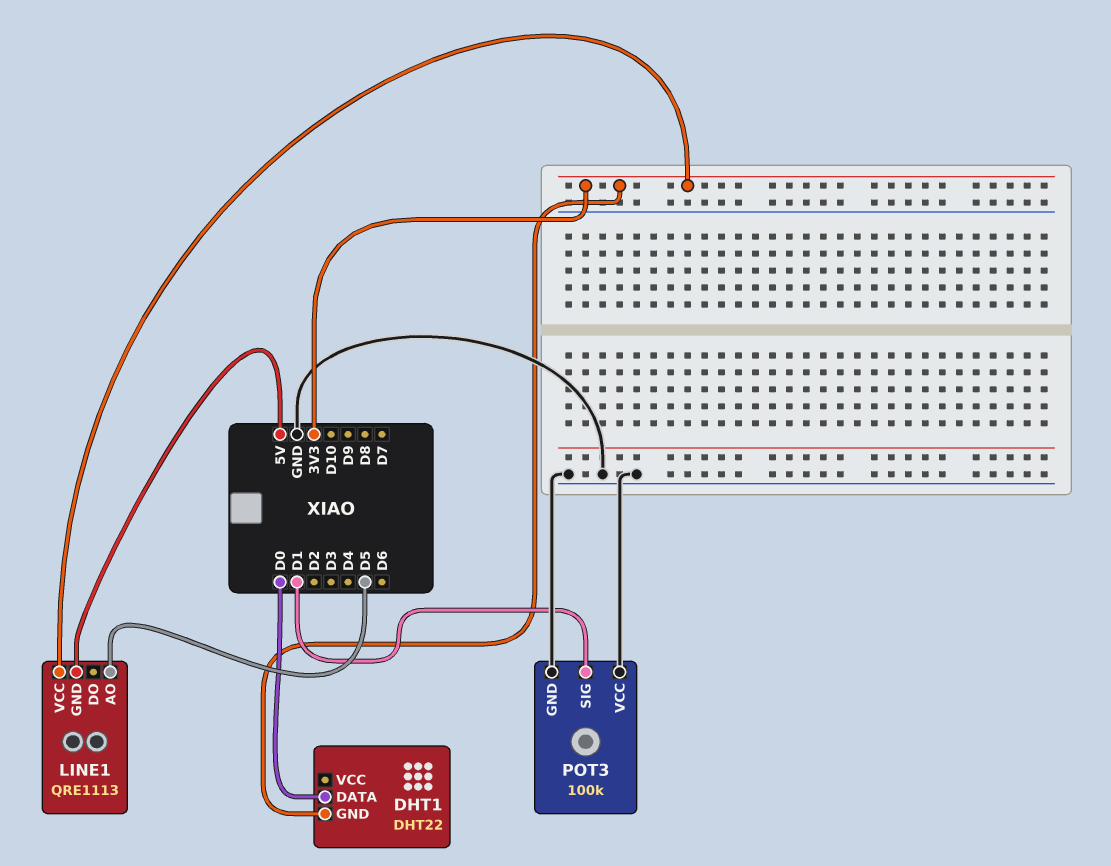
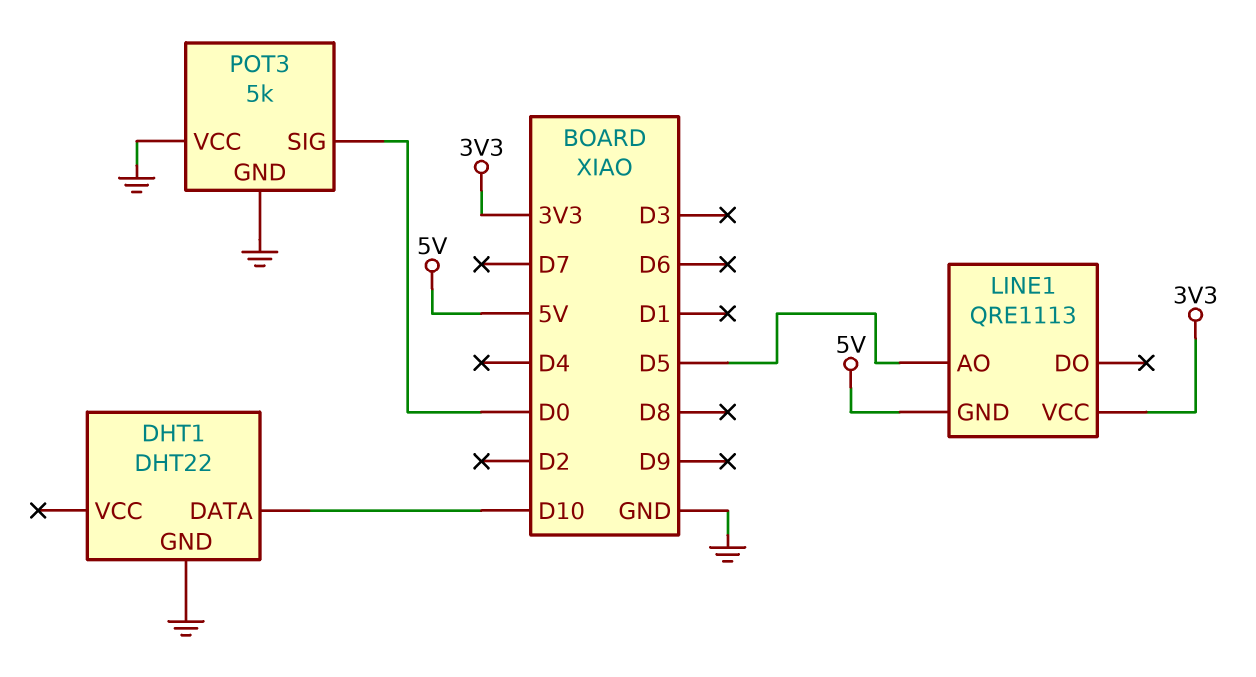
DHT1 pin DATA: D0 -> D10
DHT1 pin GND: 3V3 -> GND
POT3: 100k -> 5k
POT3 pin SIG: D1 -> D0

